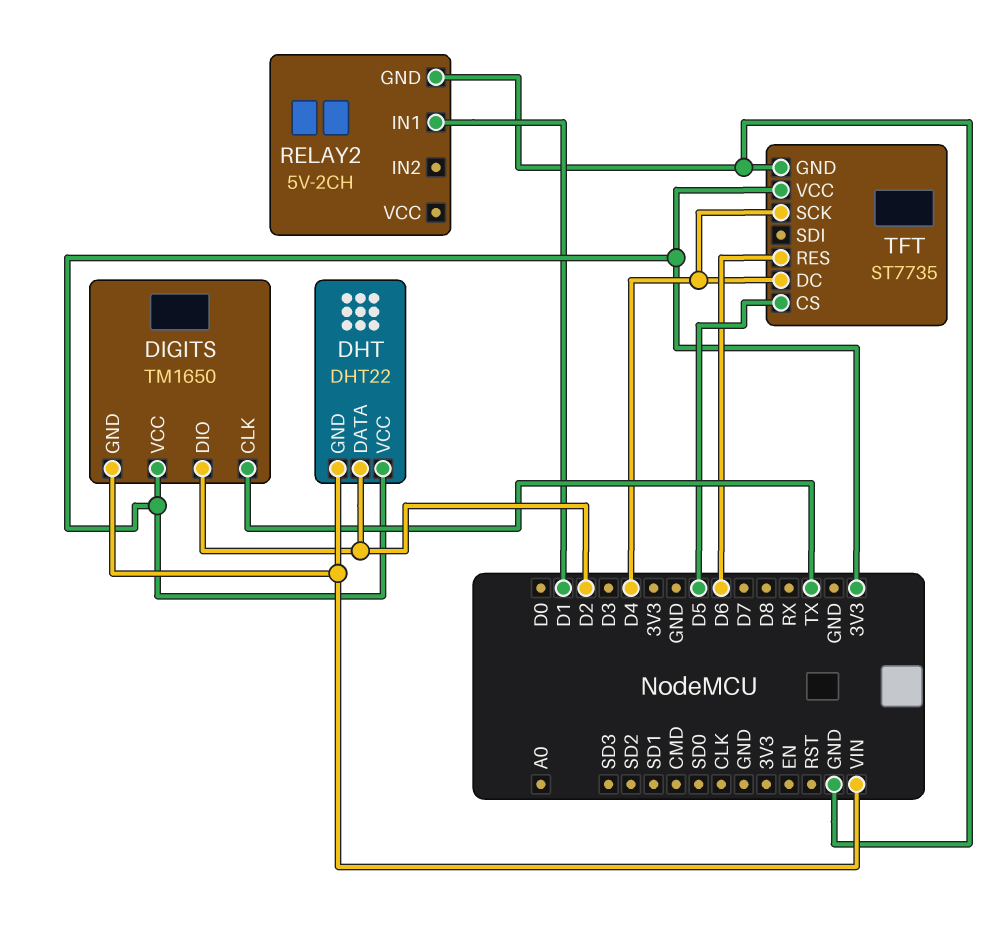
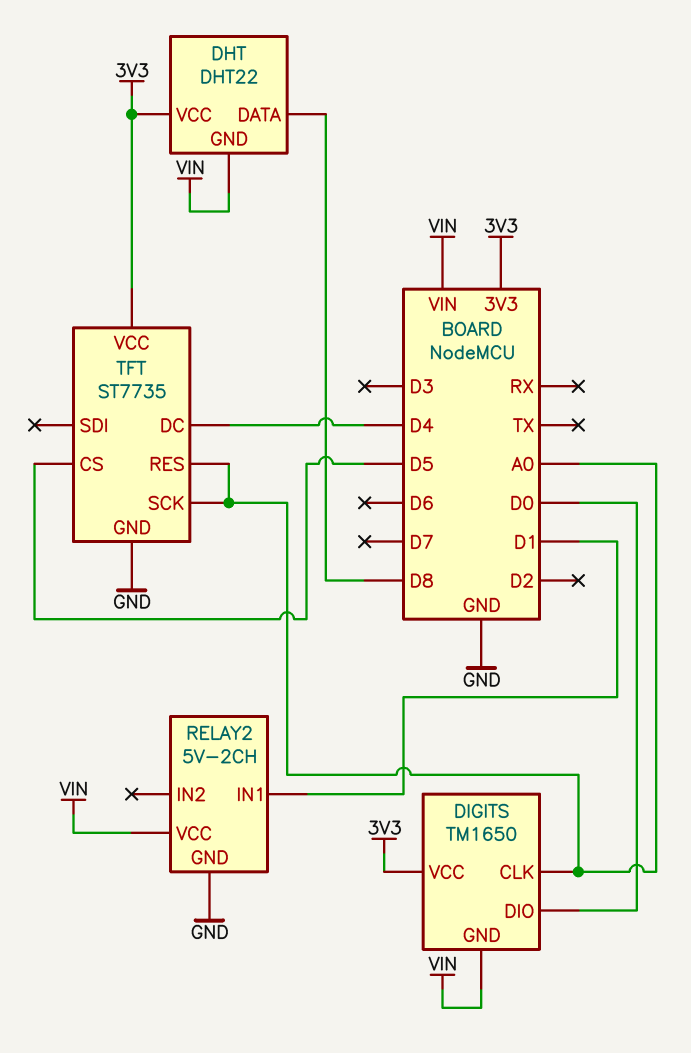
DHT pin DATA: D2 -> D8
DIGITS pin CLK: TX -> A0
DIGITS pin DIO: D2 -> D0
RELAY2 pin VCC: none -> VIN
TFT pin RES: D6 -> A0
TFT pin SCK: D4 -> A0

